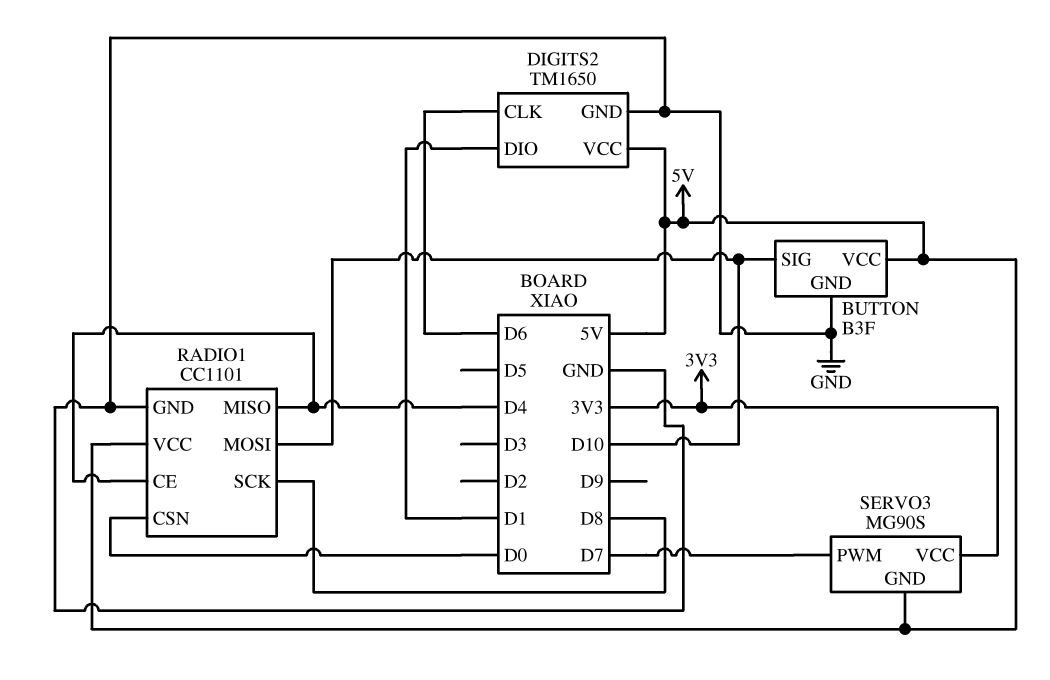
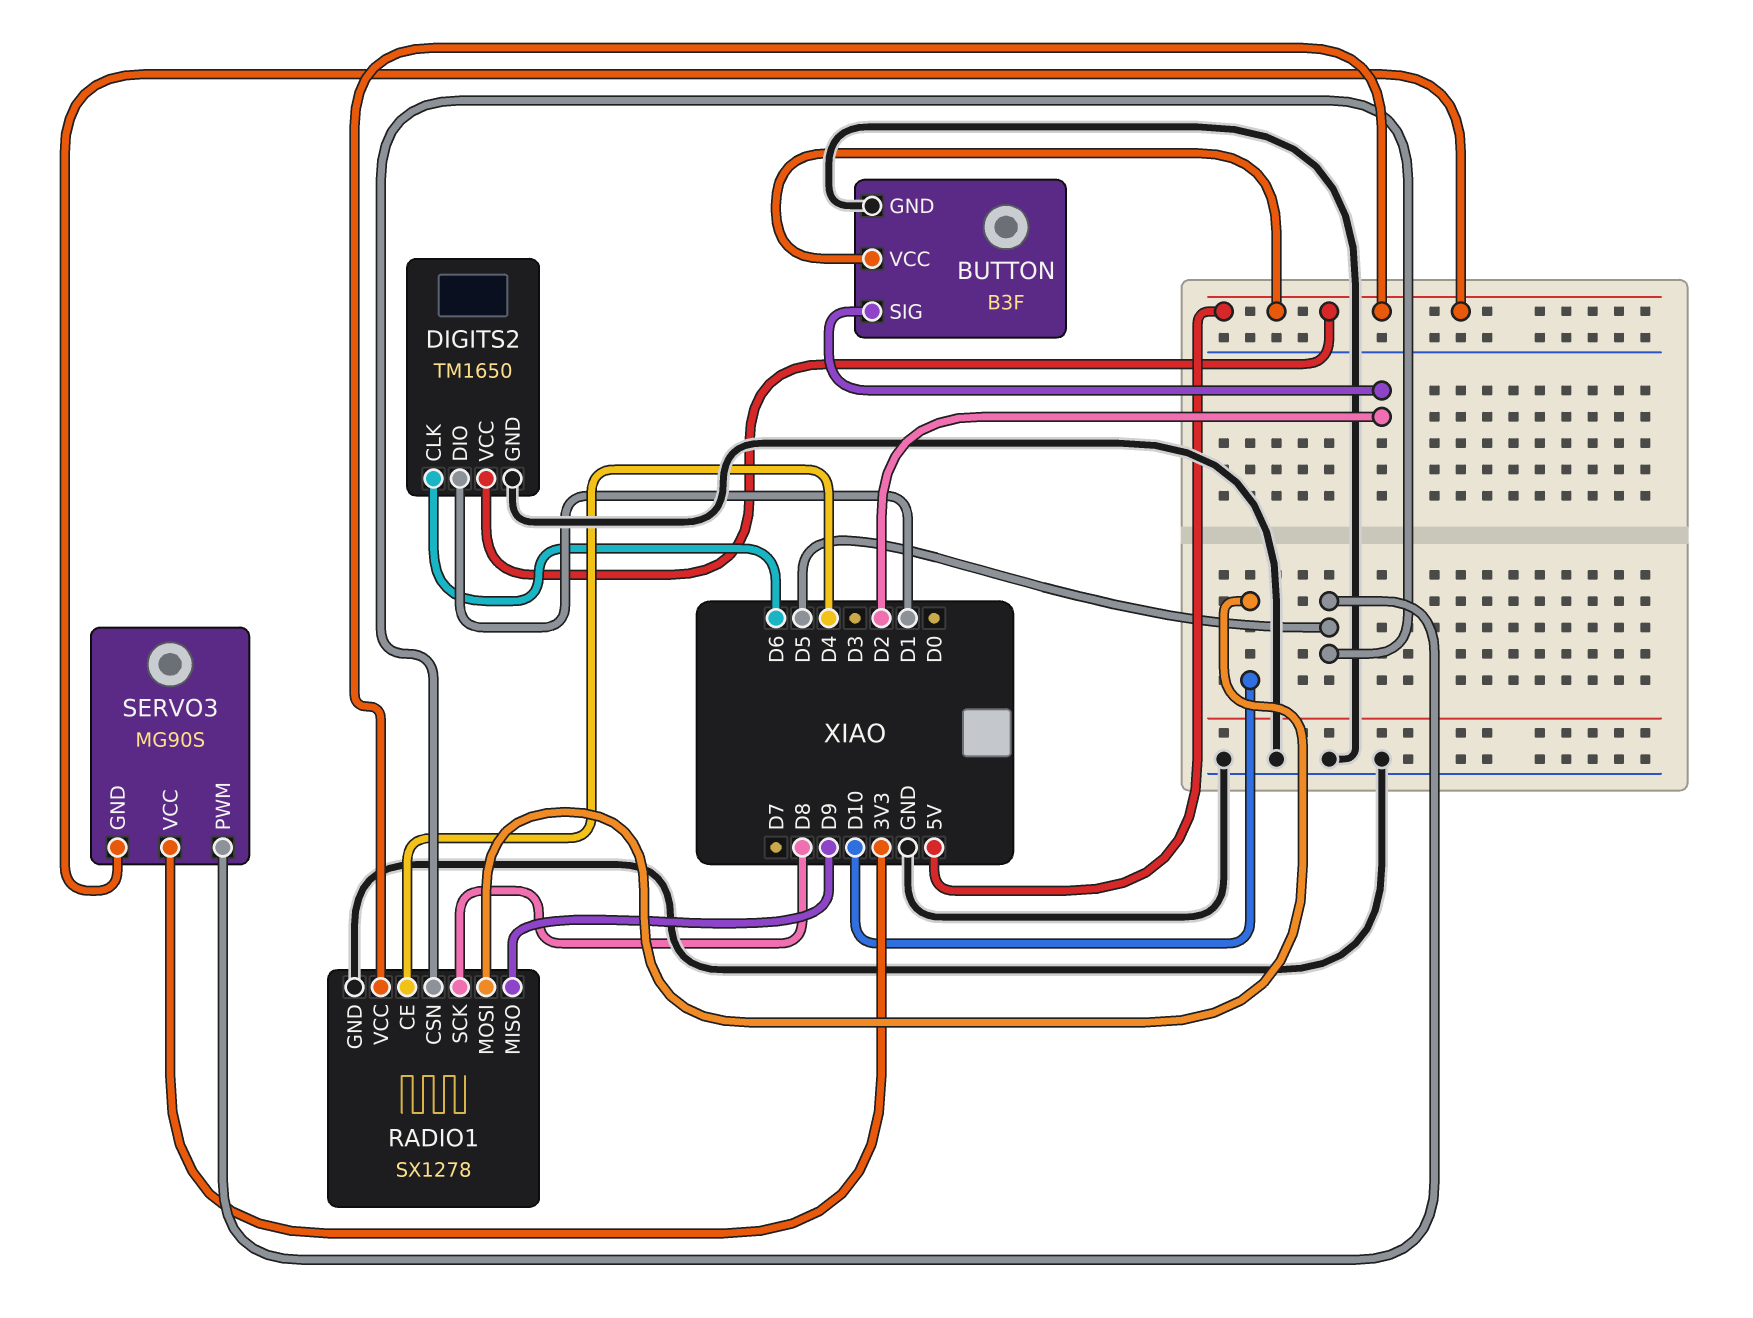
BUTTON pin SIG: D10 -> D2
RADIO1: CC1101 -> SX1278
RADIO1 pin CSN: D0 -> D5
RADIO1 pin MISO: D4 -> D9
SERVO3 pin PWM: D7 -> D5

